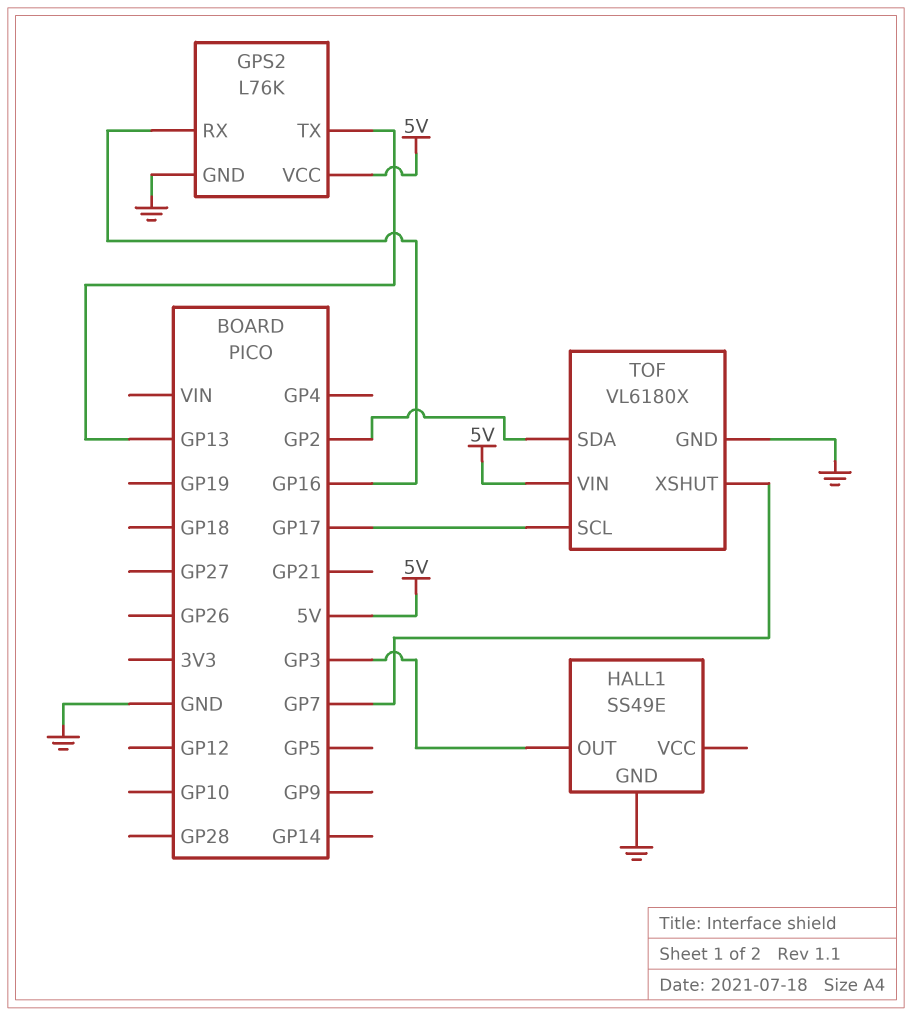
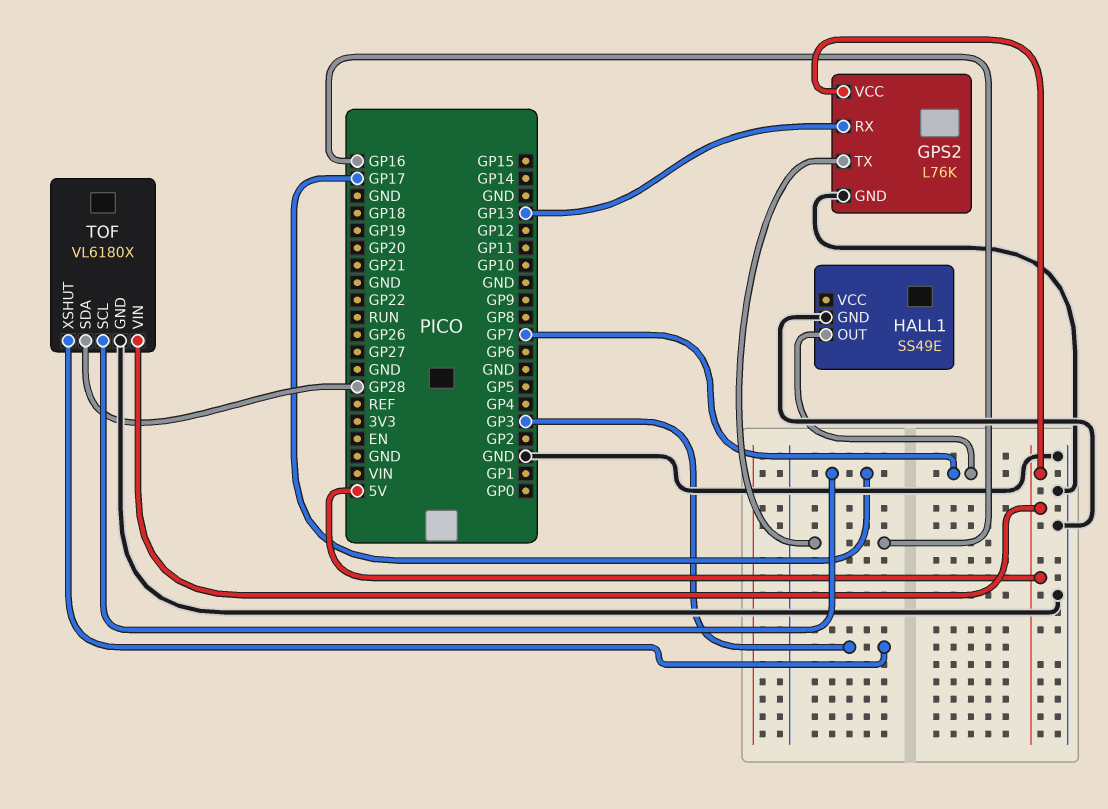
GPS2 pin RX: GP16 -> GP13
GPS2 pin TX: GP13 -> GP16
HALL1 pin OUT: GP3 -> GP7
TOF pin SDA: GP2 -> GP28
TOF pin XSHUT: GP7 -> GP3

